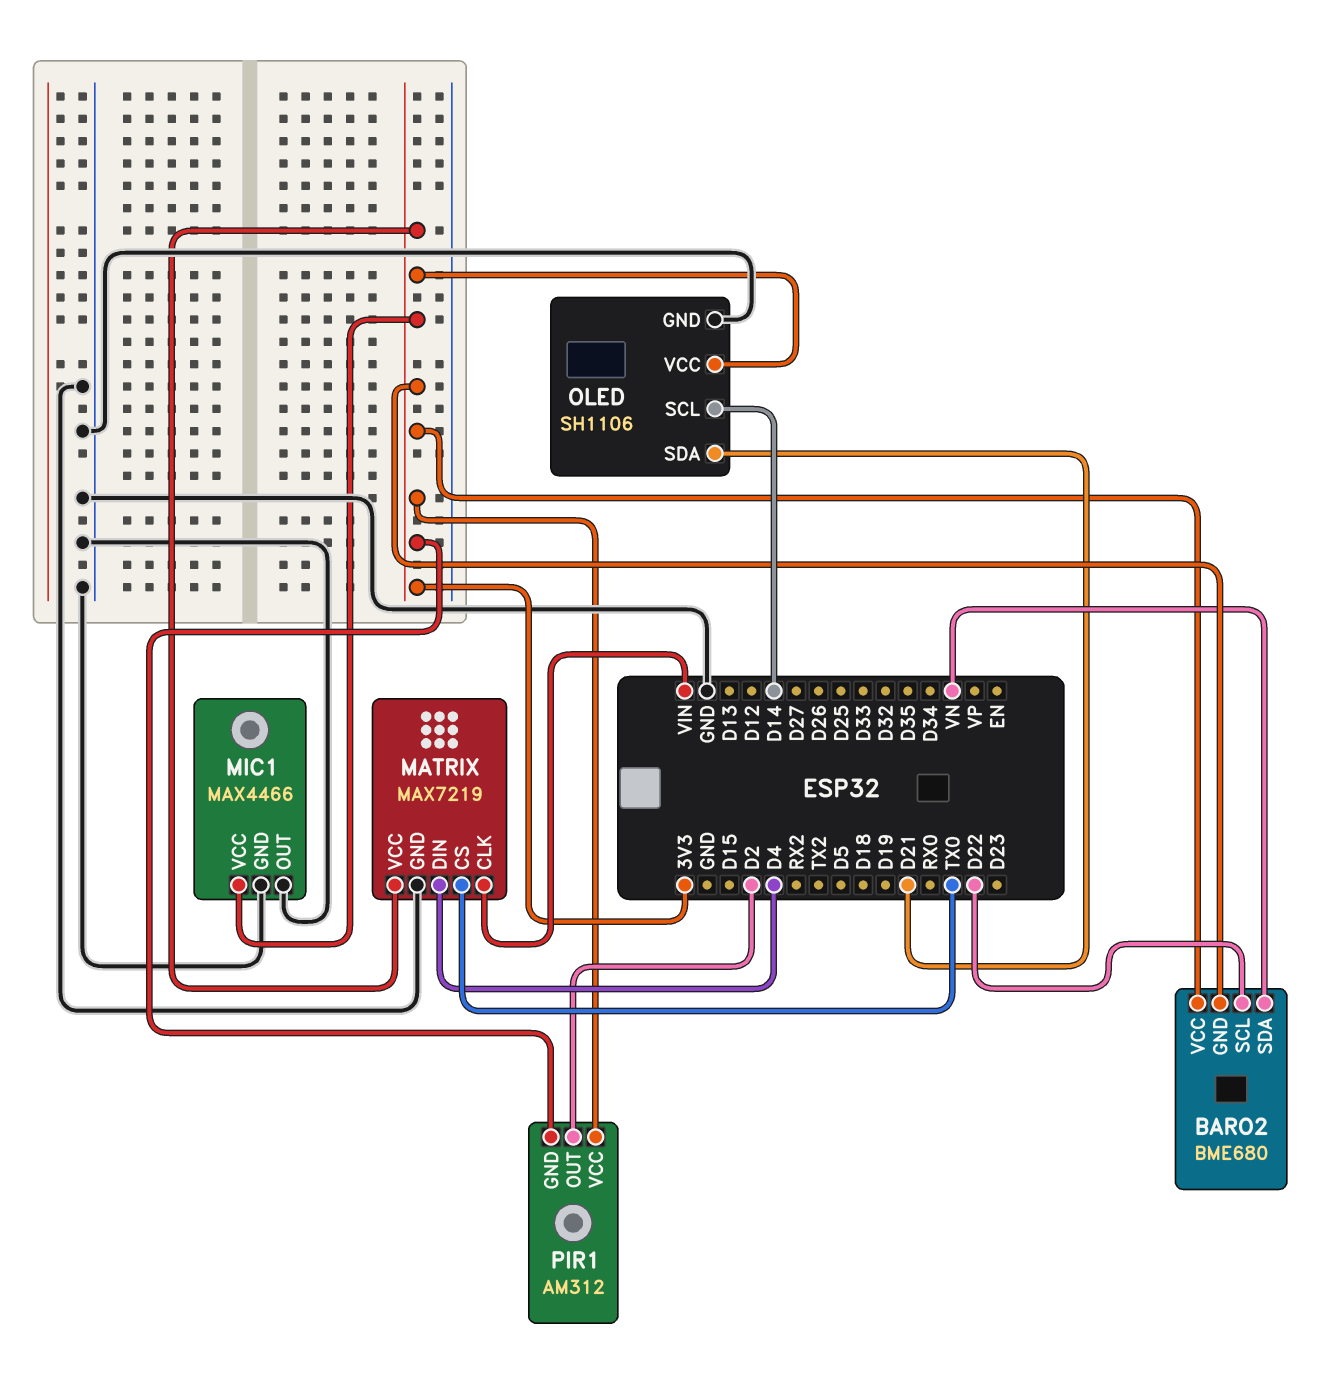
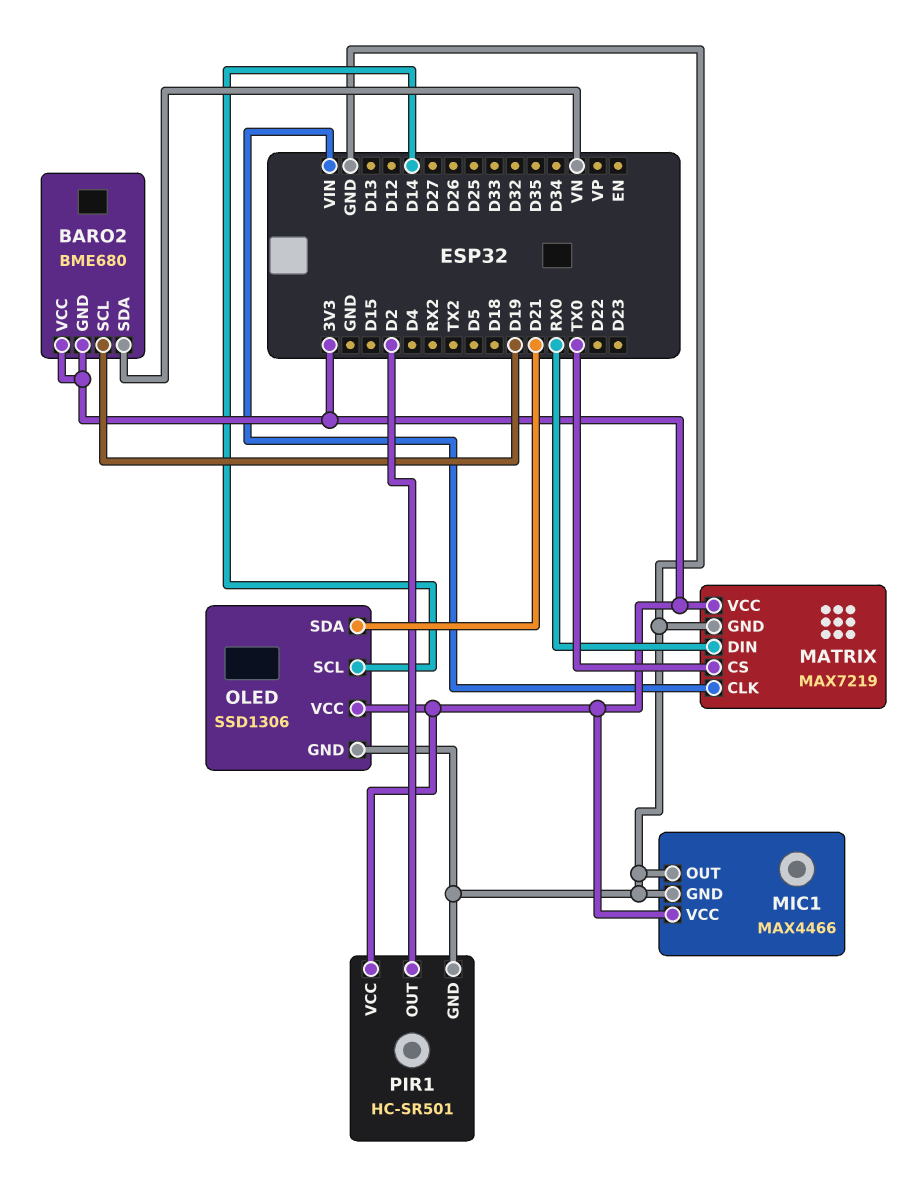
BARO2 pin SCL: D22 -> D19
MATRIX pin DIN: D4 -> RX0
OLED: SH1106 -> SSD1306
PIR1: AM312 -> HC-SR501
PIR1 pin GND: 3V3 -> GND

